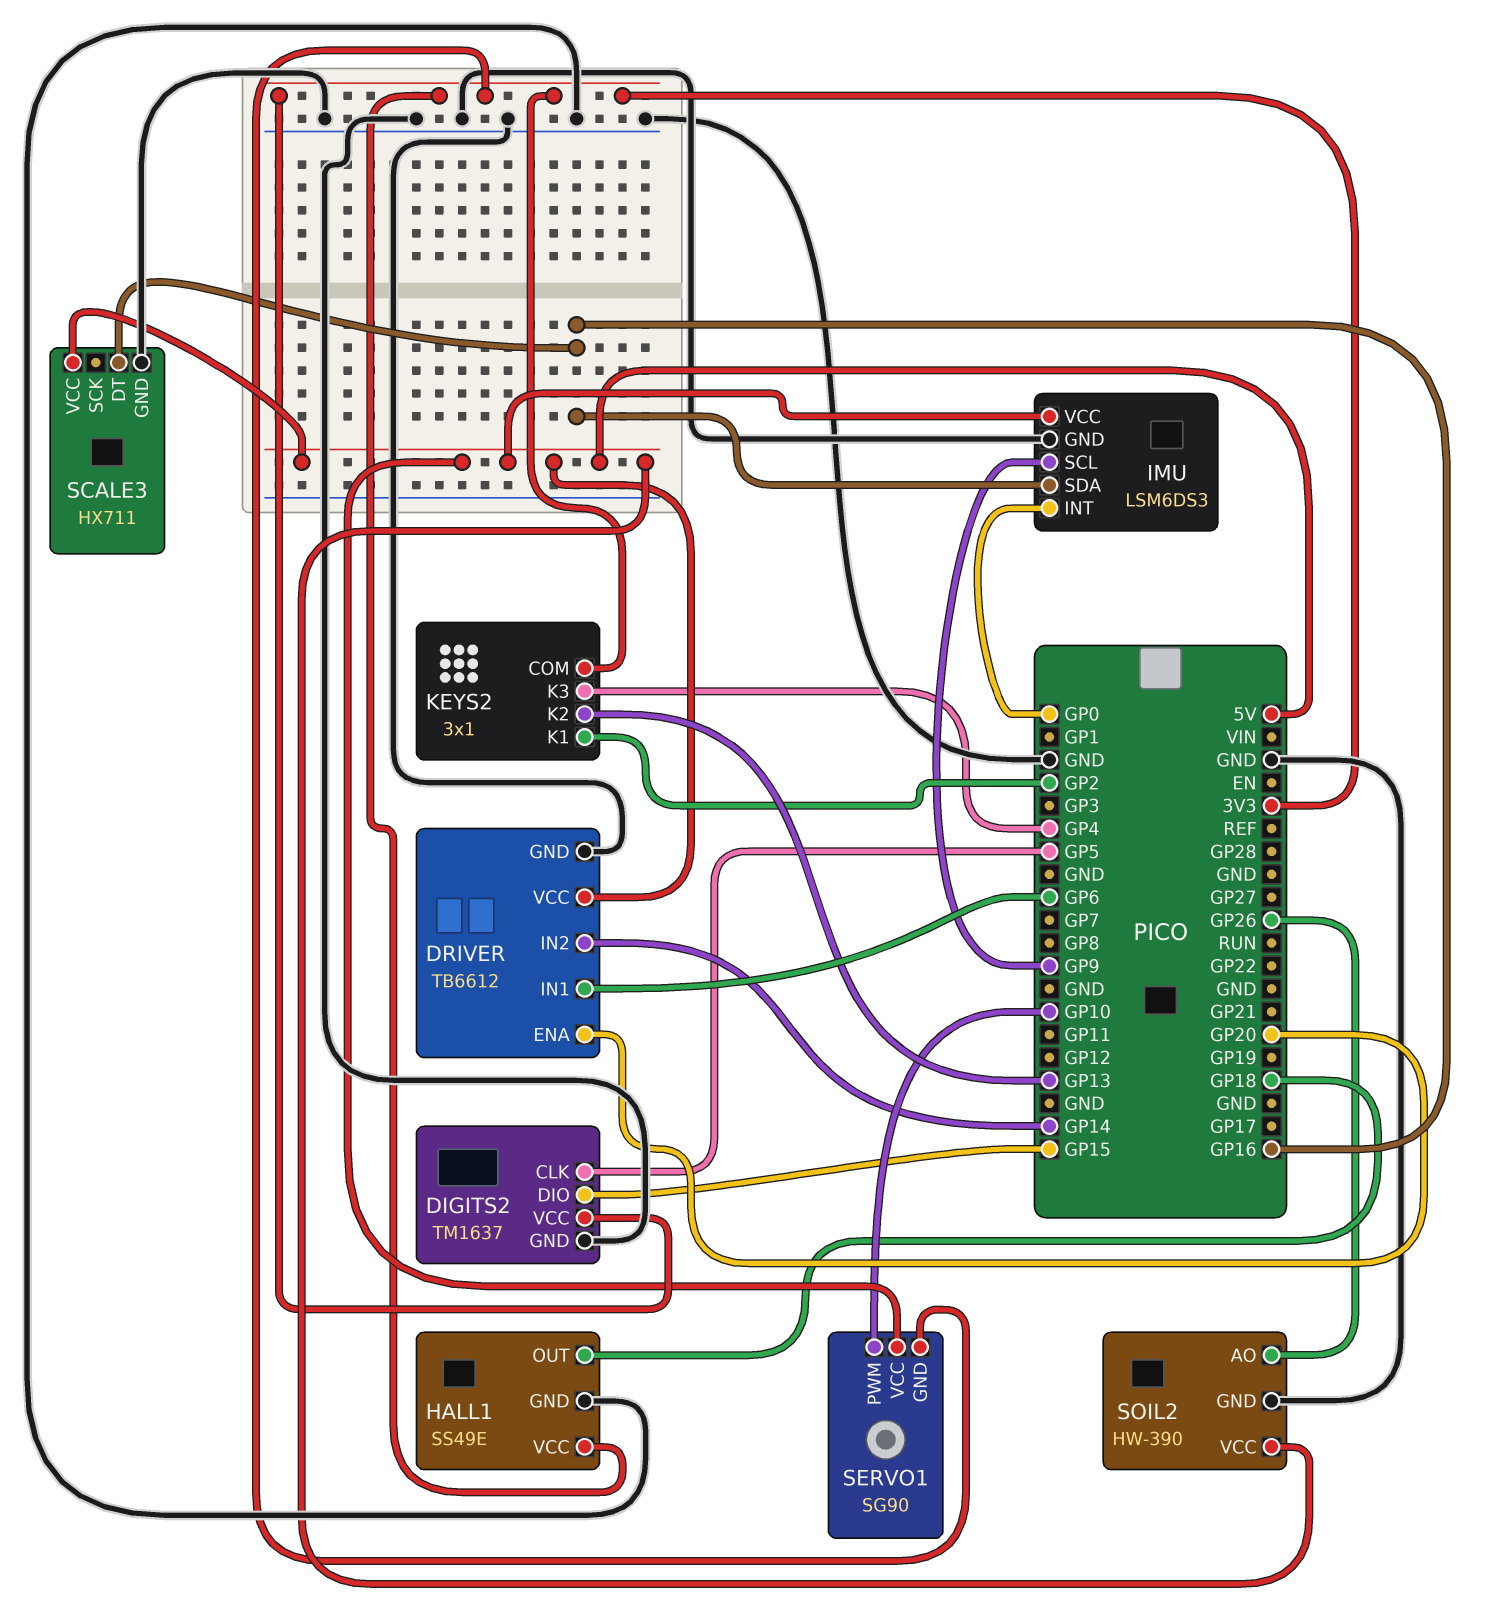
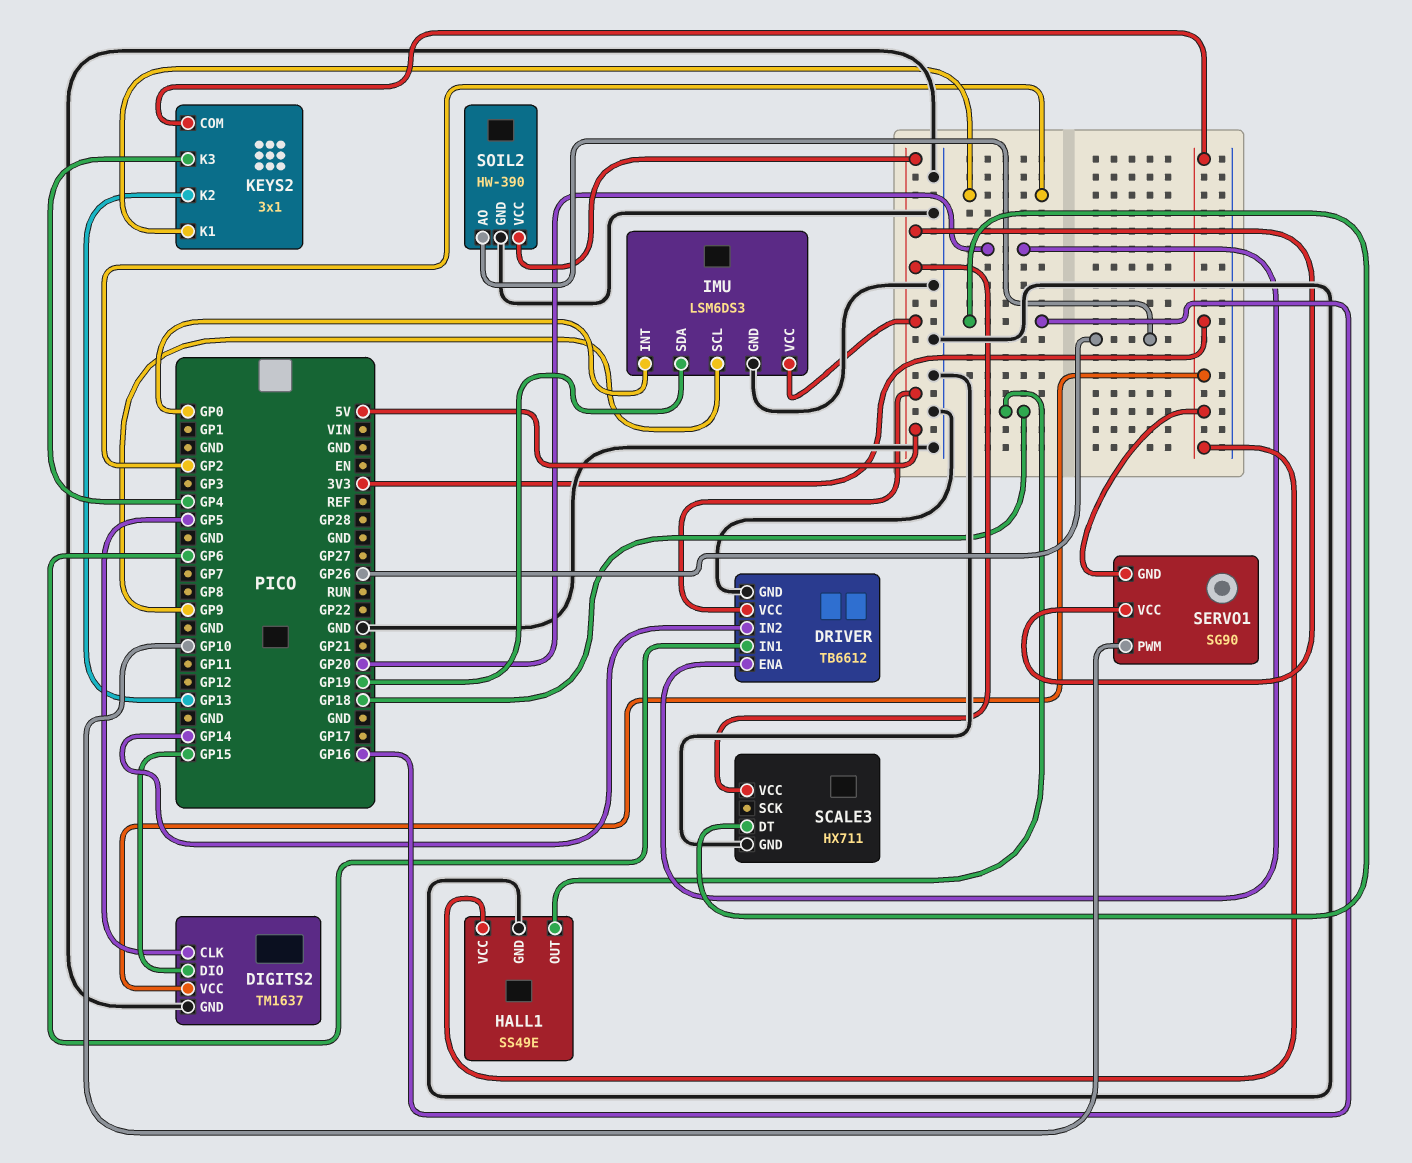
IMU pin SDA: GP16 -> GP19

